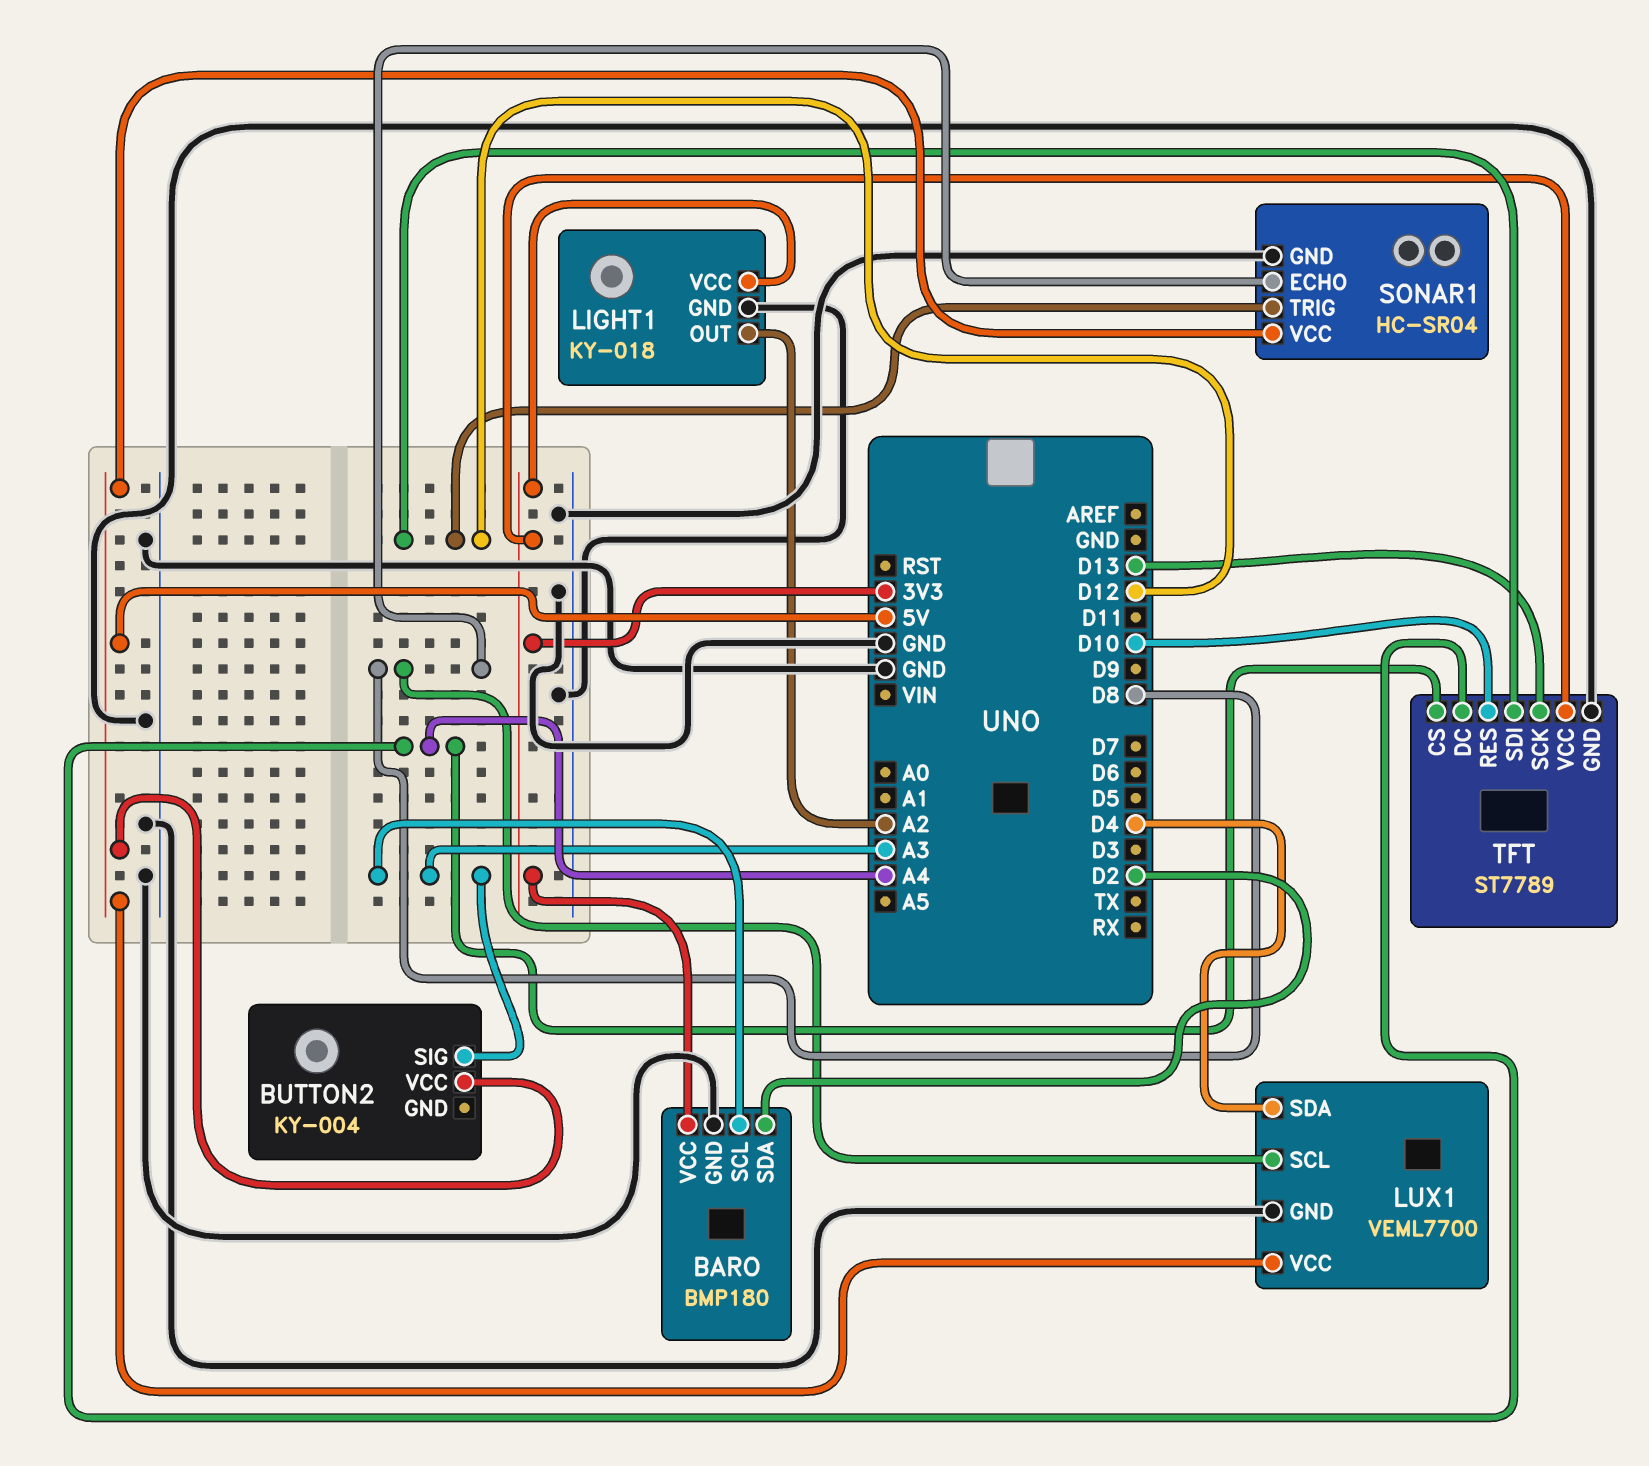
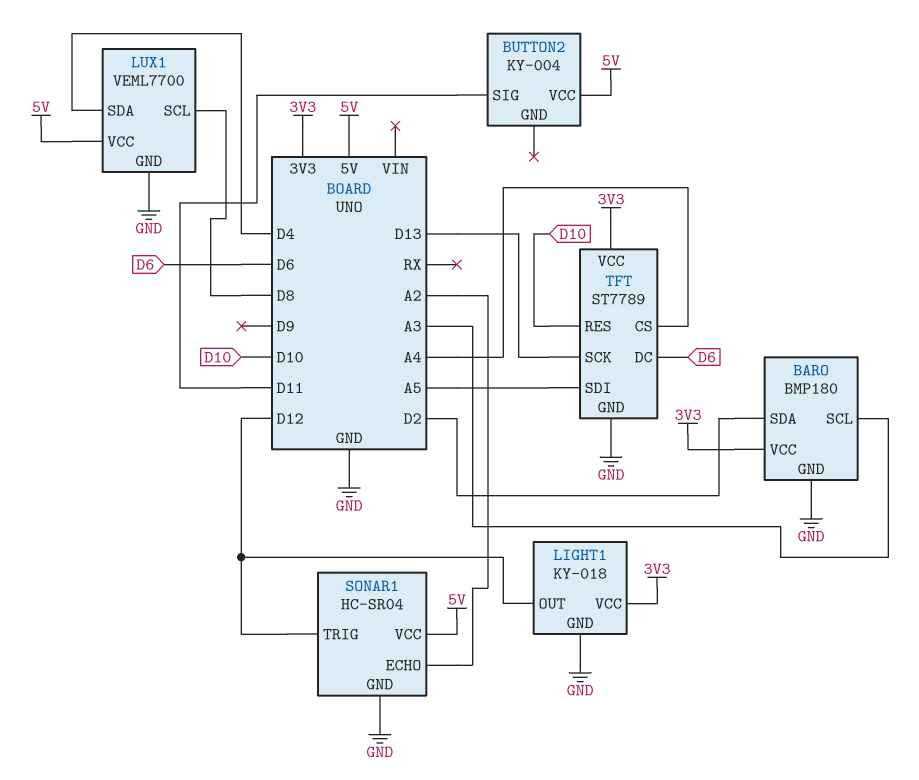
BUTTON2 pin SIG: A3 -> D11
LIGHT1 pin OUT: A2 -> D12
SONAR1 pin ECHO: D8 -> A2
TFT pin DC: A4 -> D6
TFT pin SDI: D12 -> A5

